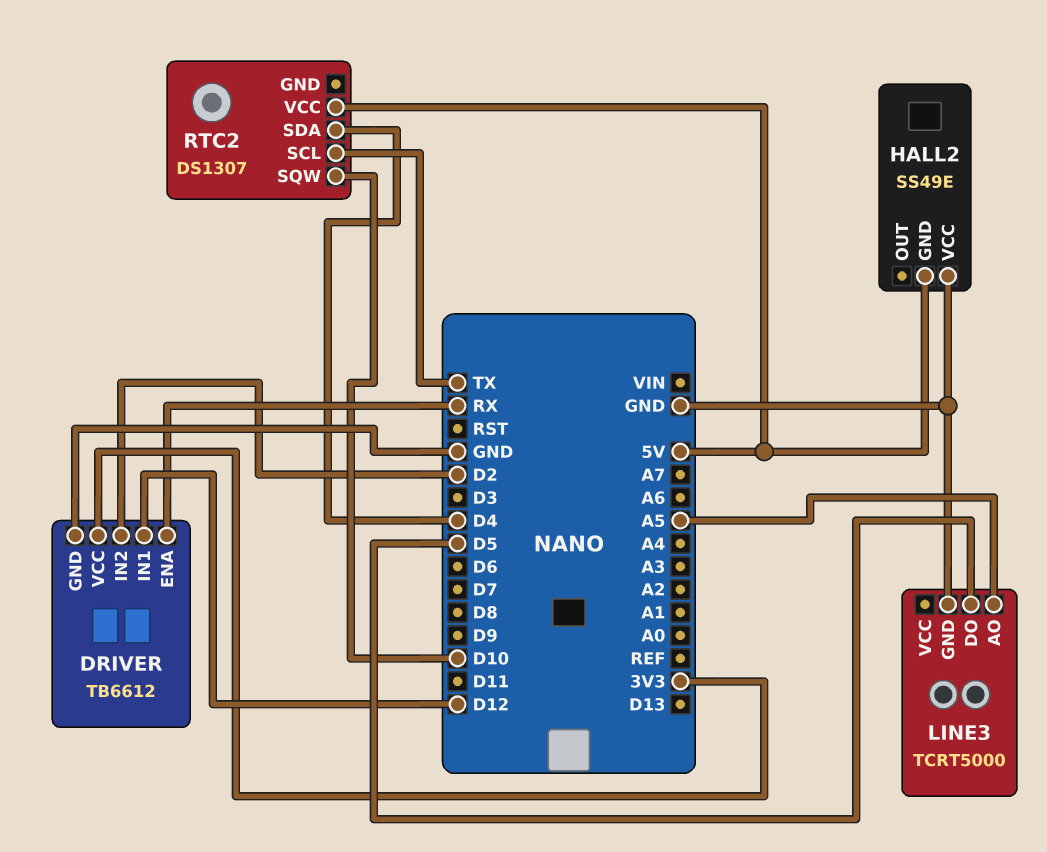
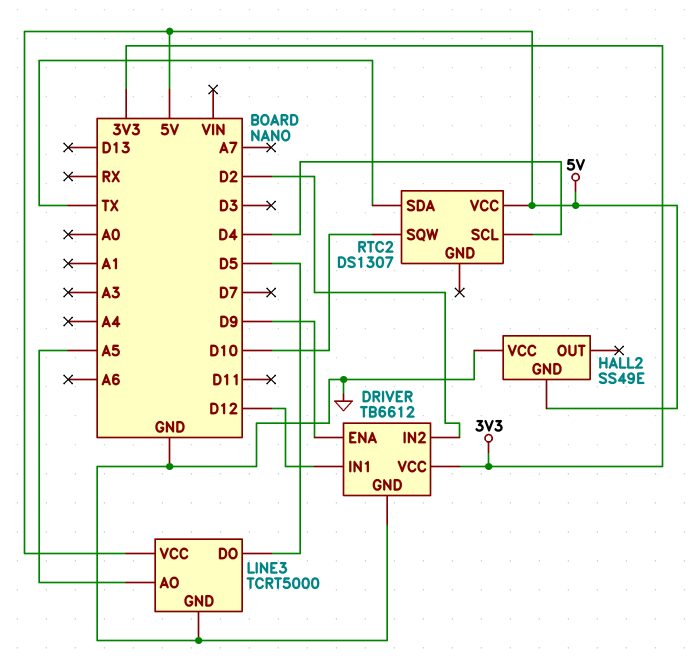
DRIVER pin ENA: RX -> D9
LINE3 pin VCC: none -> 5V
RTC2 pin SCL: TX -> D4
RTC2 pin SDA: D4 -> TX

